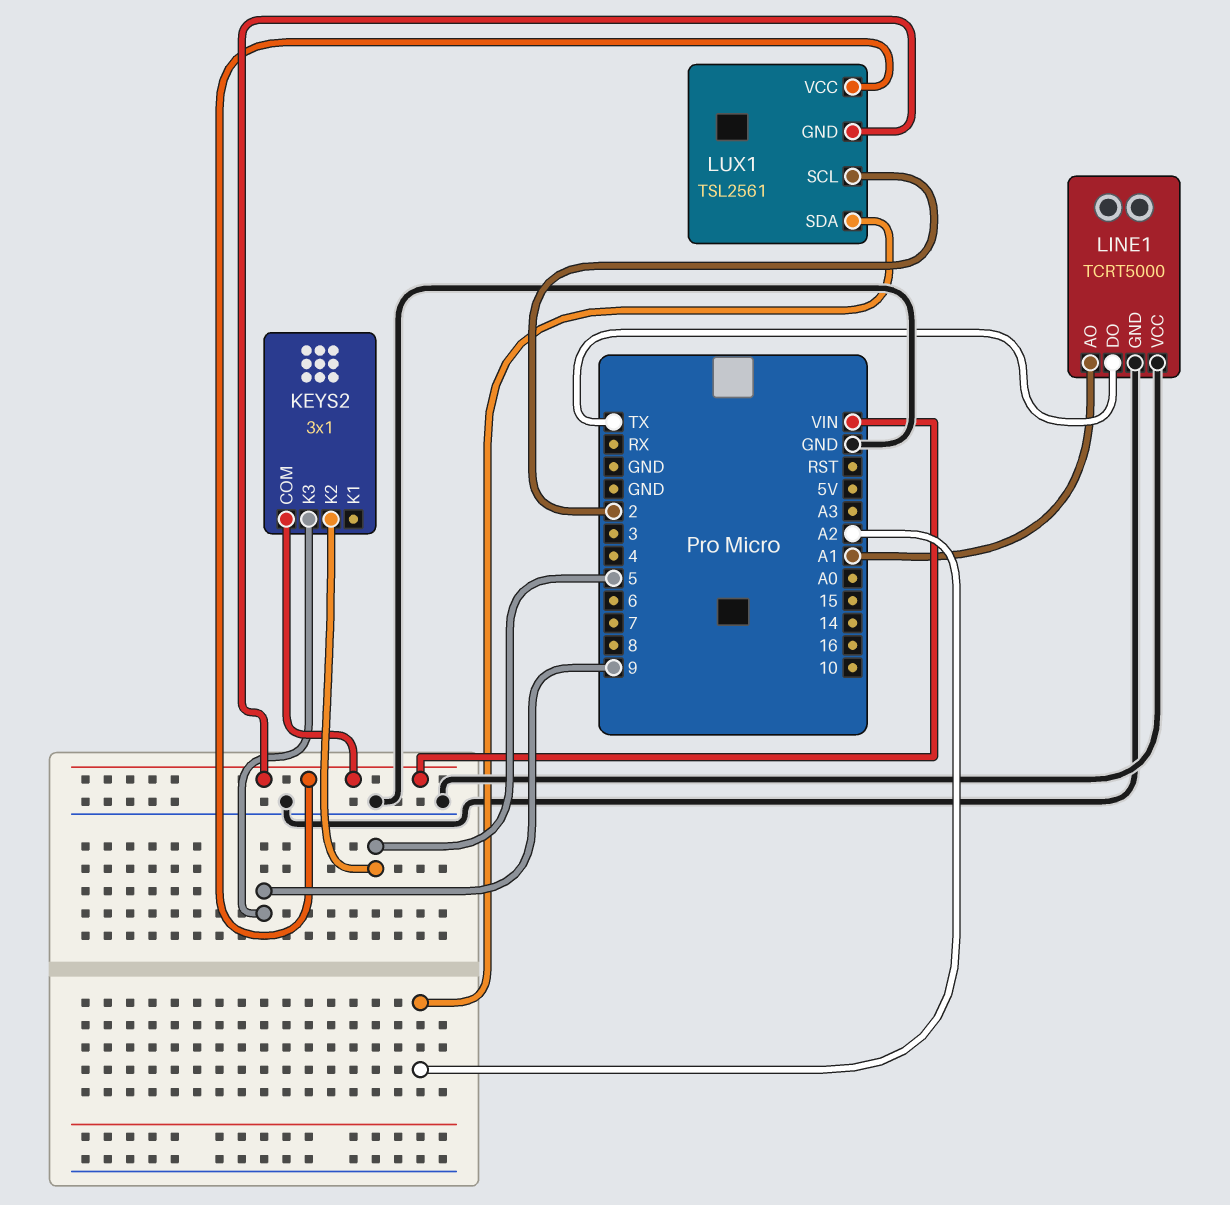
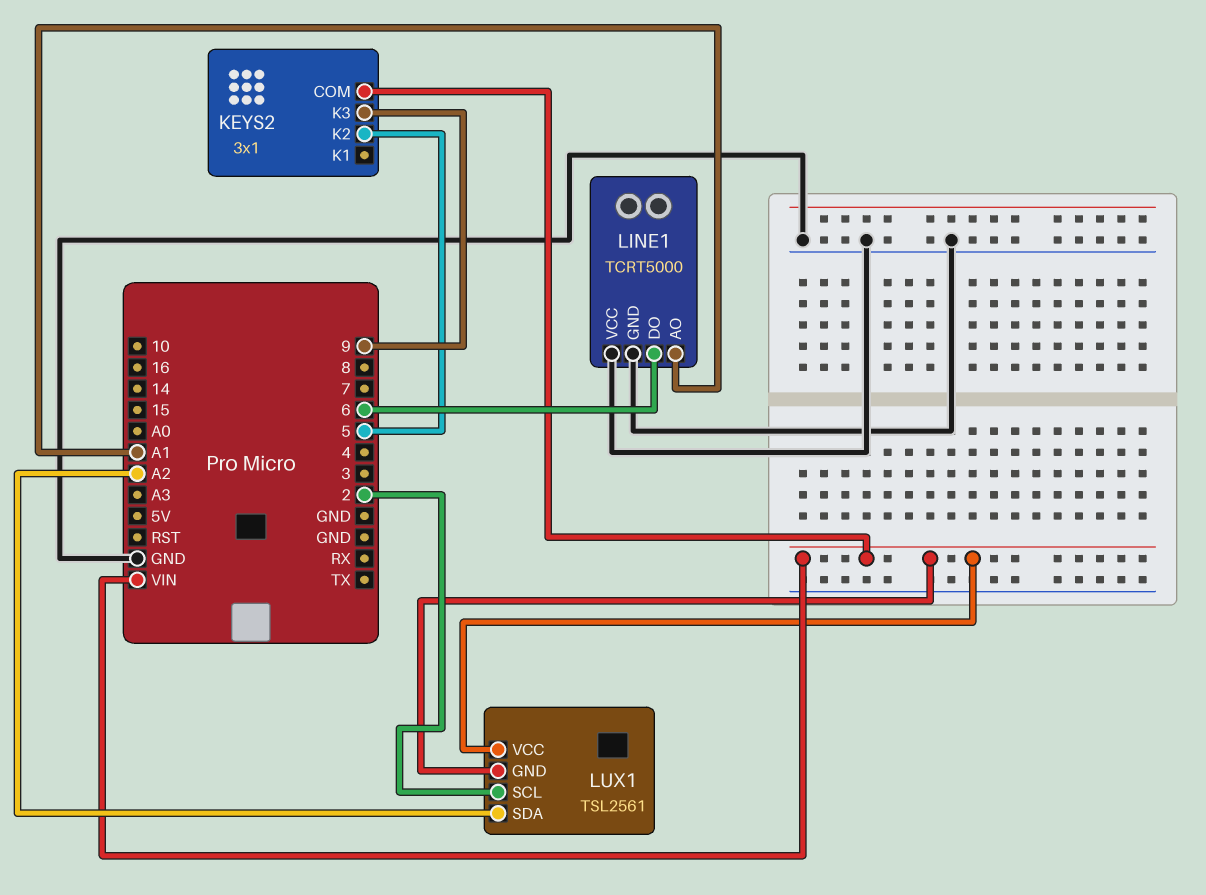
LINE1 pin DO: TX -> 6

